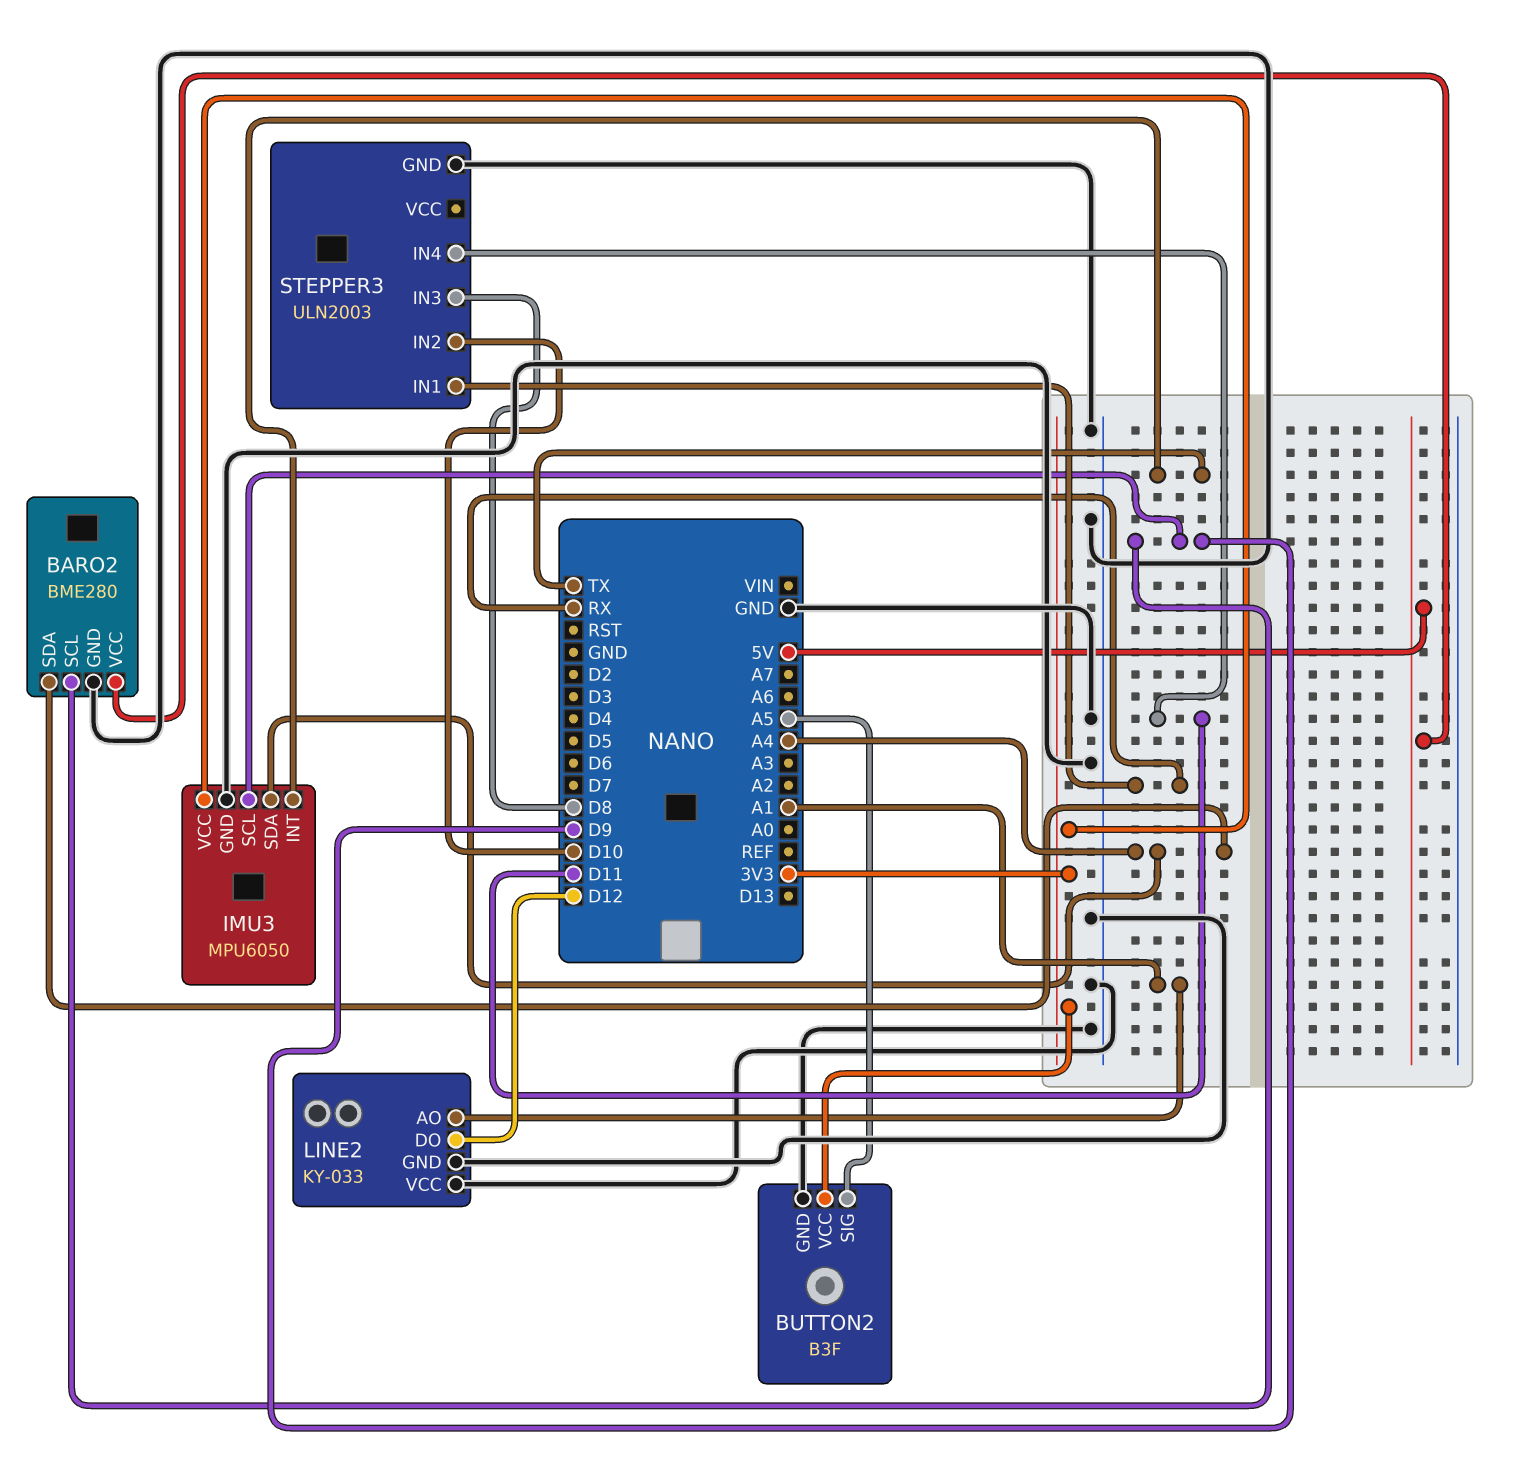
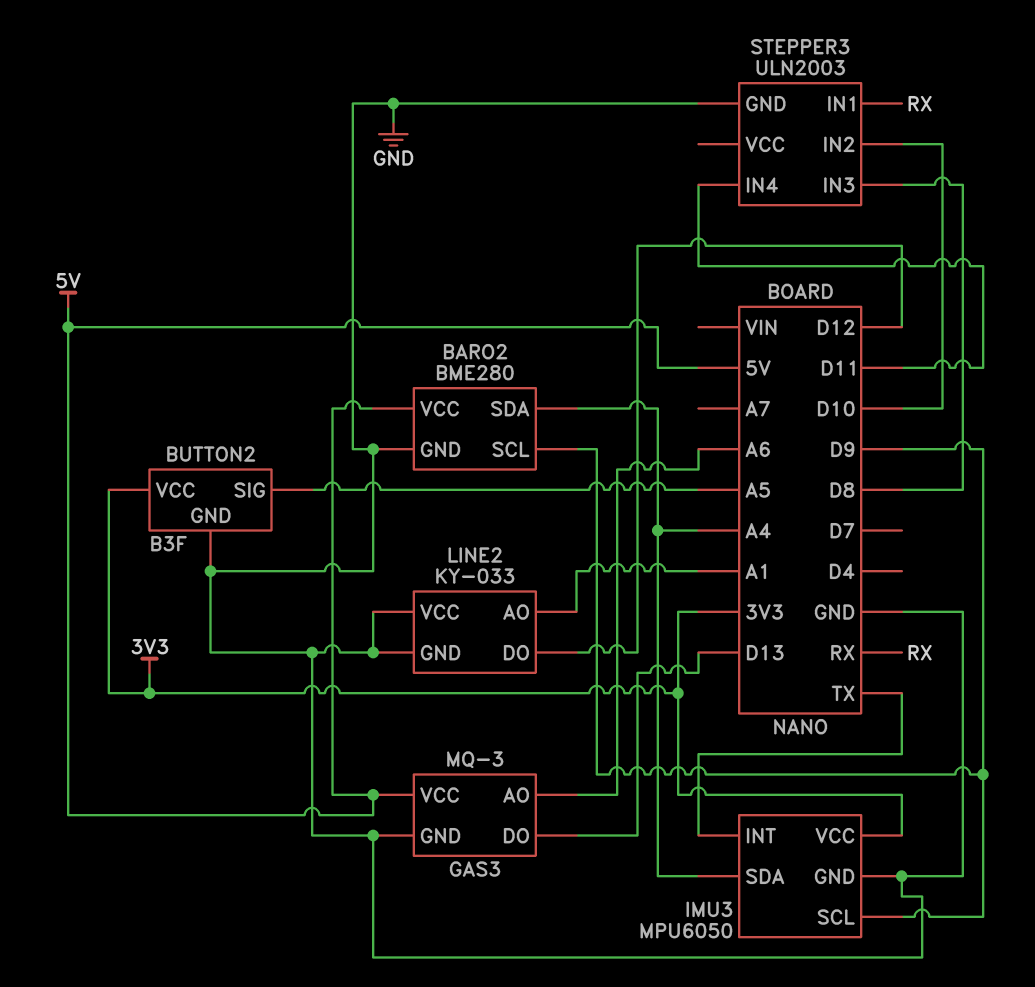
GAS3: none -> MQ-3
GAS3 pin AO: none -> A6
GAS3 pin DO: none -> D13
GAS3 pin GND: none -> GND
GAS3 pin VCC: none -> 5V

